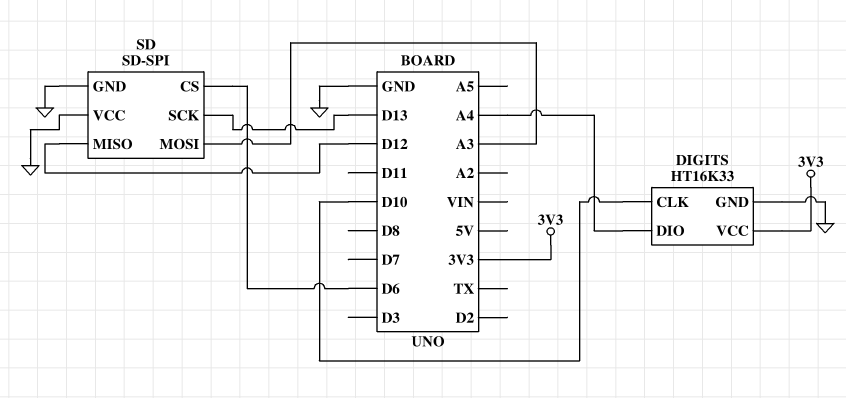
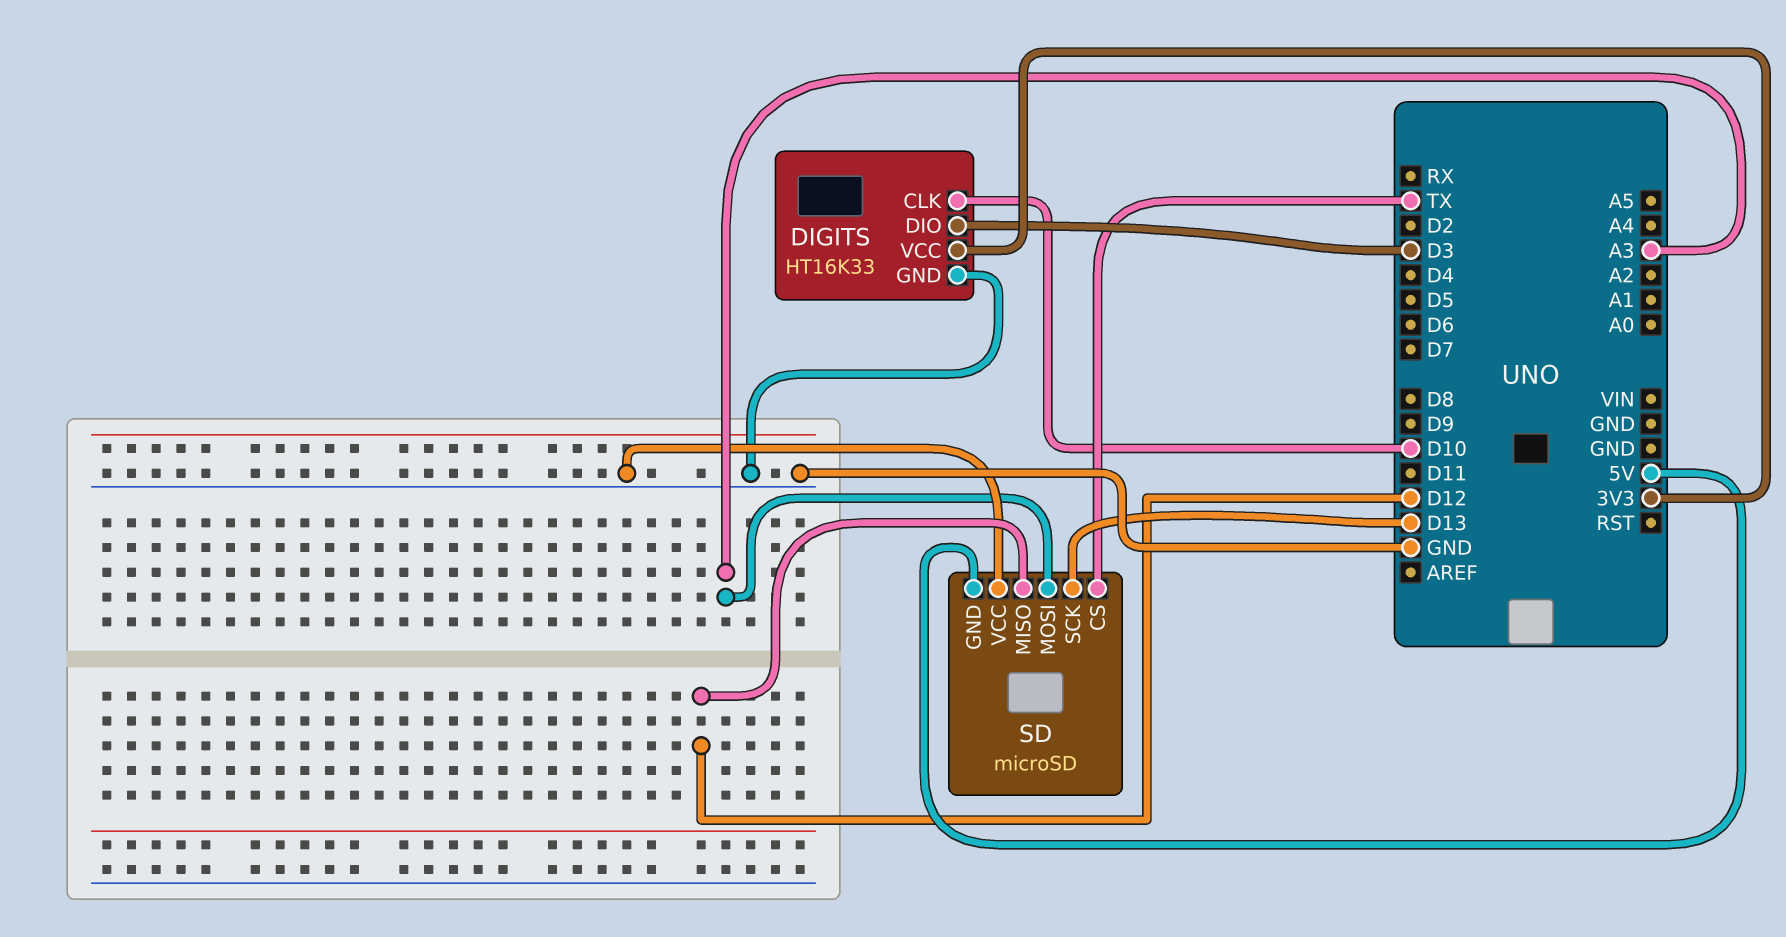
DIGITS pin DIO: A4 -> D3
SD: SD-SPI -> microSD
SD pin CS: D6 -> TX
SD pin GND: GND -> 5V

